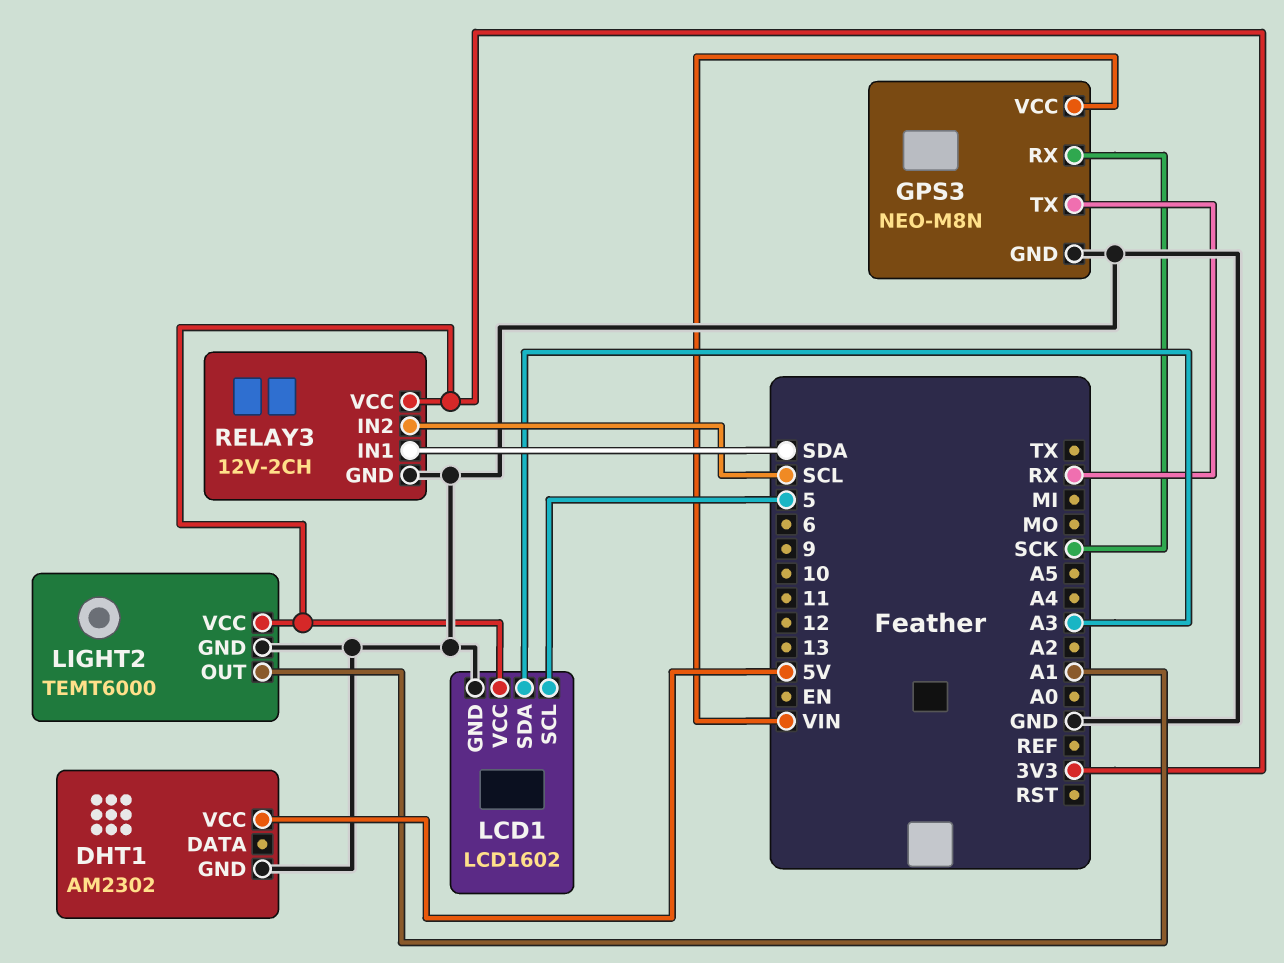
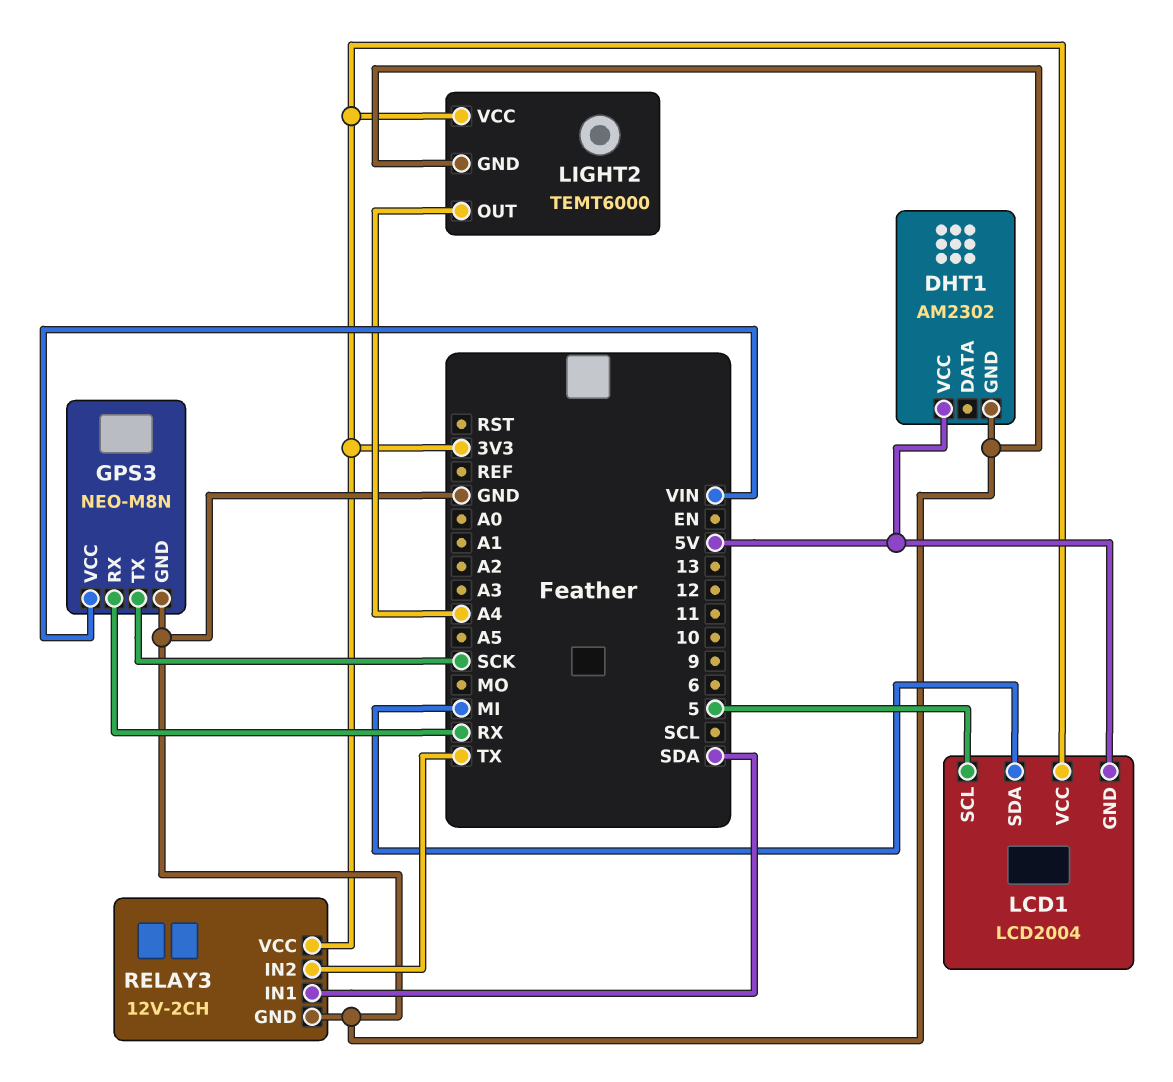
GPS3 pin RX: SCK -> RX
GPS3 pin TX: RX -> SCK
LCD1: LCD1602 -> LCD2004
LCD1 pin GND: GND -> 5V
LCD1 pin SDA: A3 -> MI
LIGHT2 pin OUT: A1 -> A4
RELAY3 pin IN2: SCL -> TX

